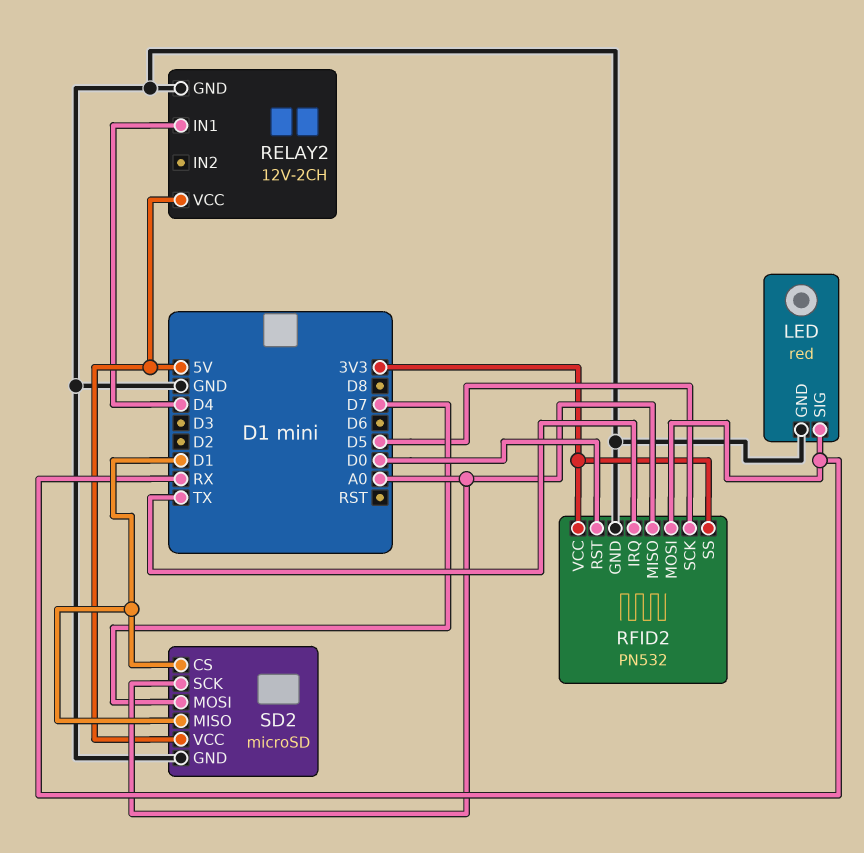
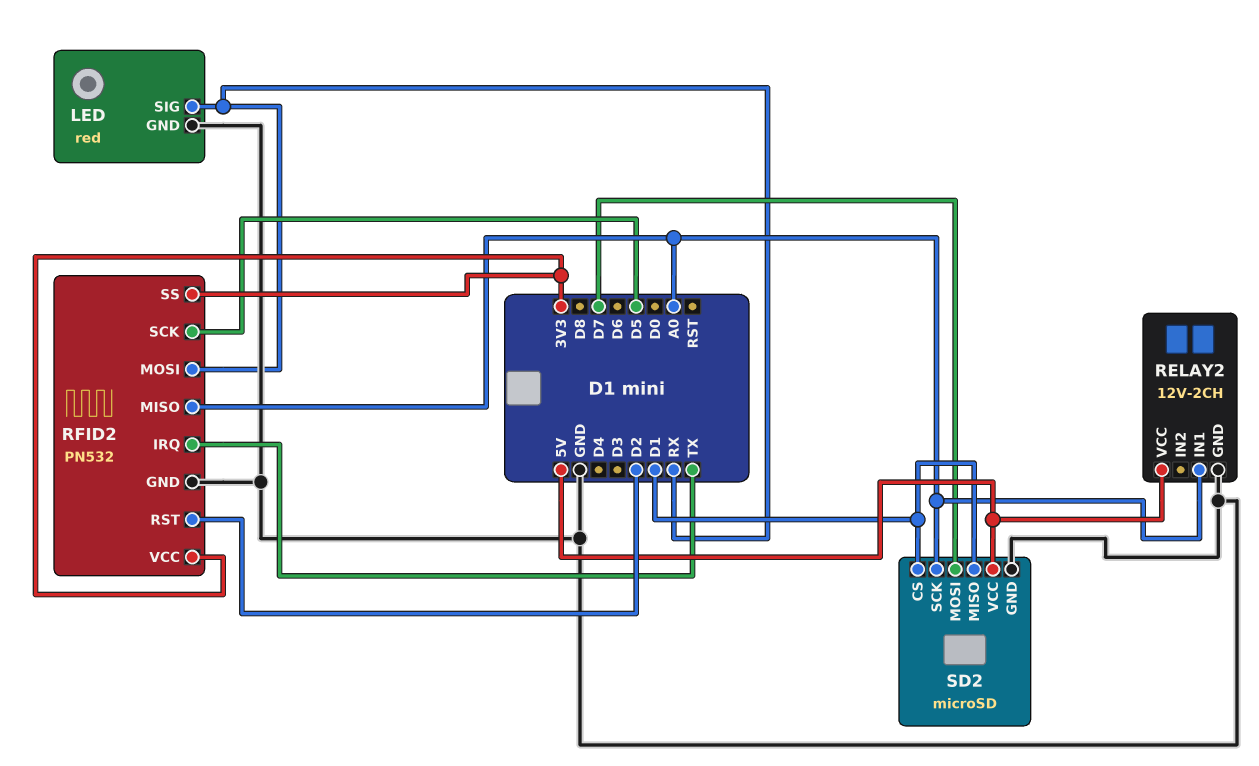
RELAY2 pin IN1: D4 -> A0
RFID2 pin RST: D0 -> D2

